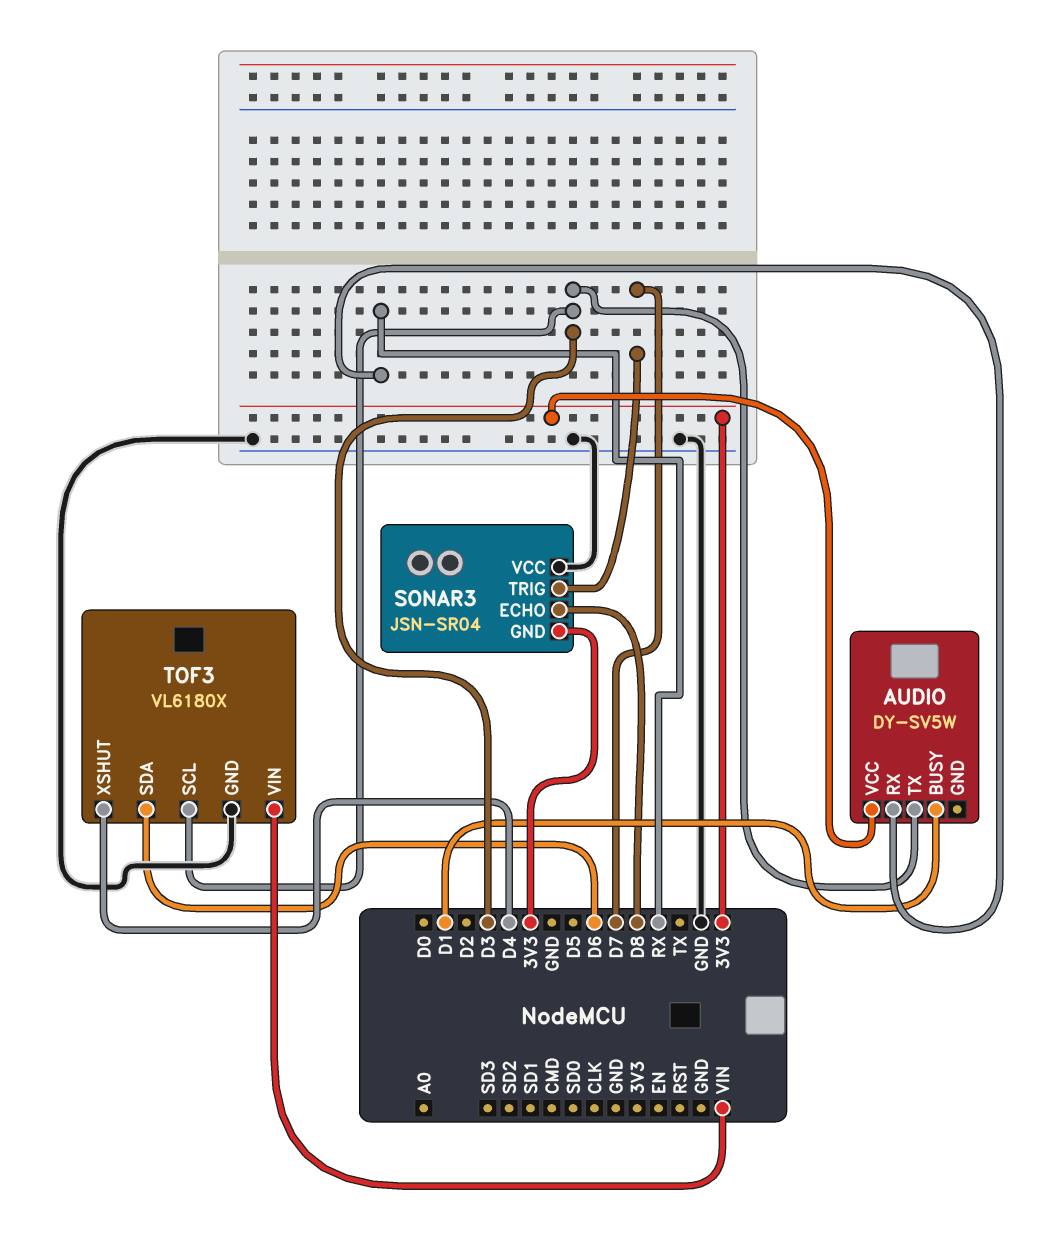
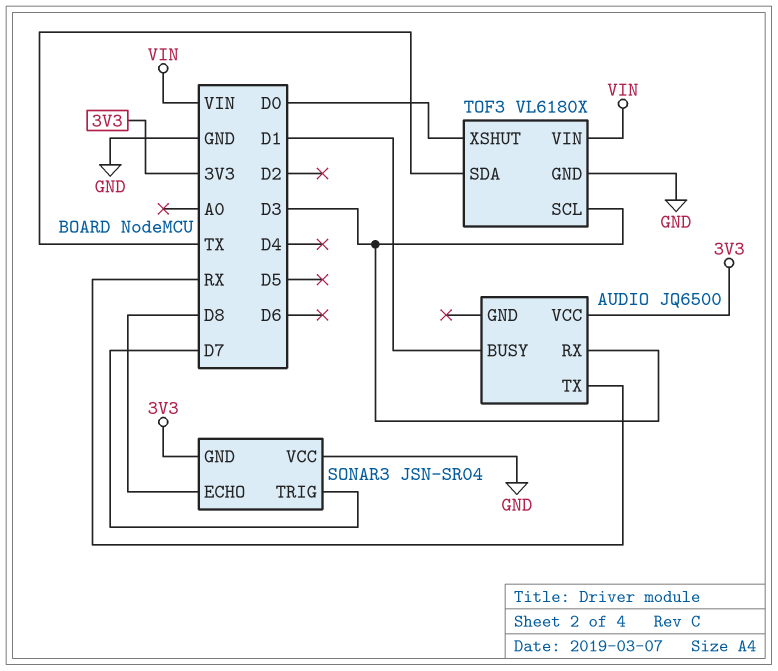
AUDIO: DY-SV5W -> JQ6500
AUDIO pin RX: RX -> D3
AUDIO pin TX: D3 -> RX
TOF3 pin SDA: D6 -> TX
TOF3 pin XSHUT: D4 -> D0

